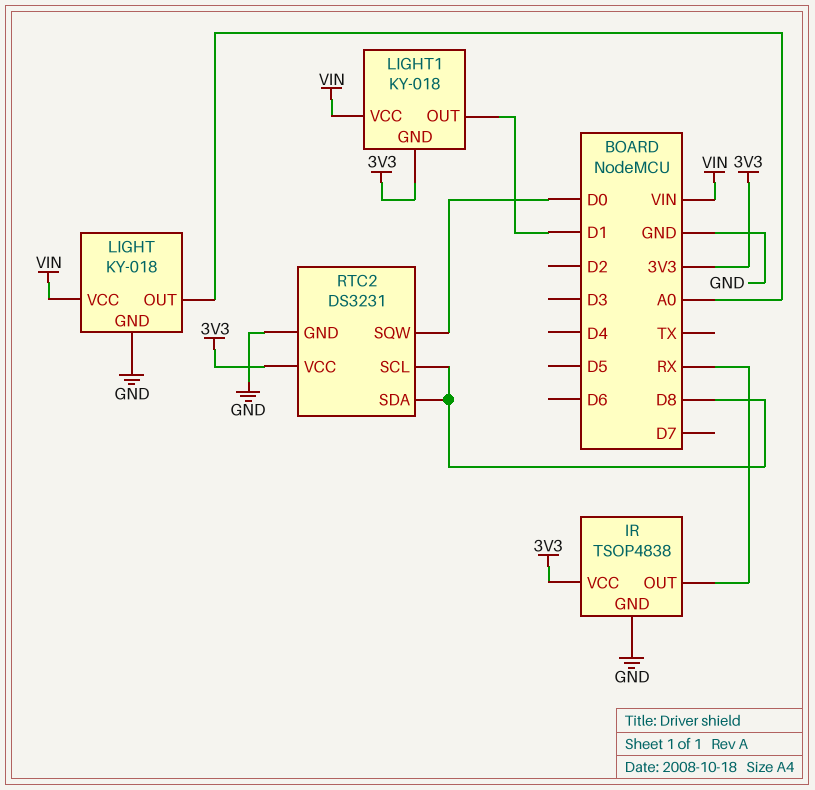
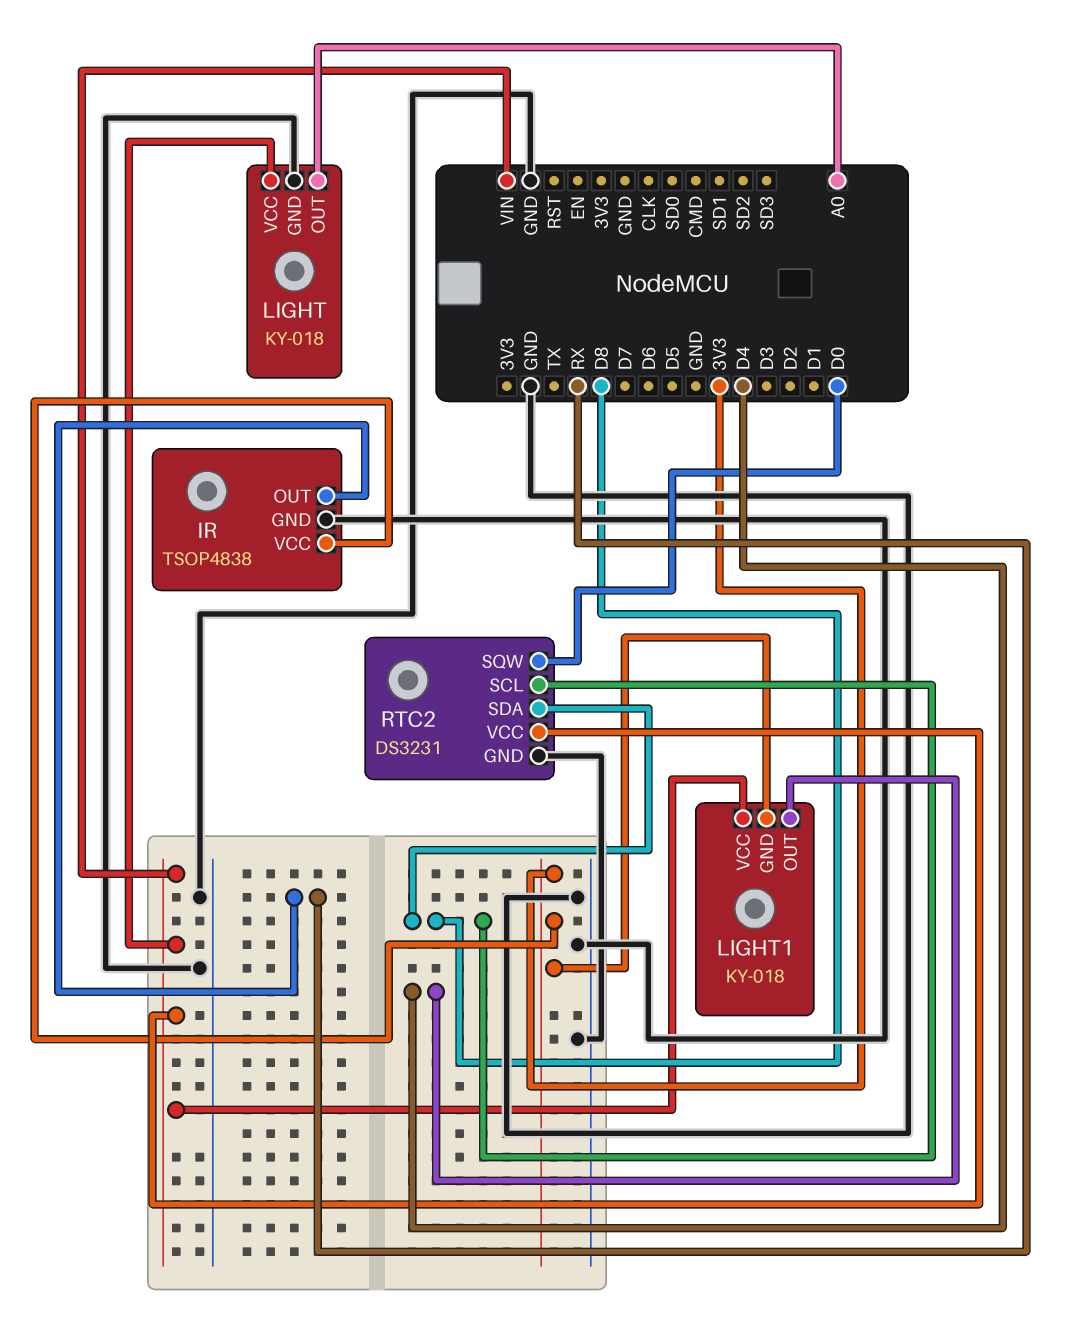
LIGHT1 pin OUT: D1 -> D4
RTC2 pin VCC: 3V3 -> VIN

